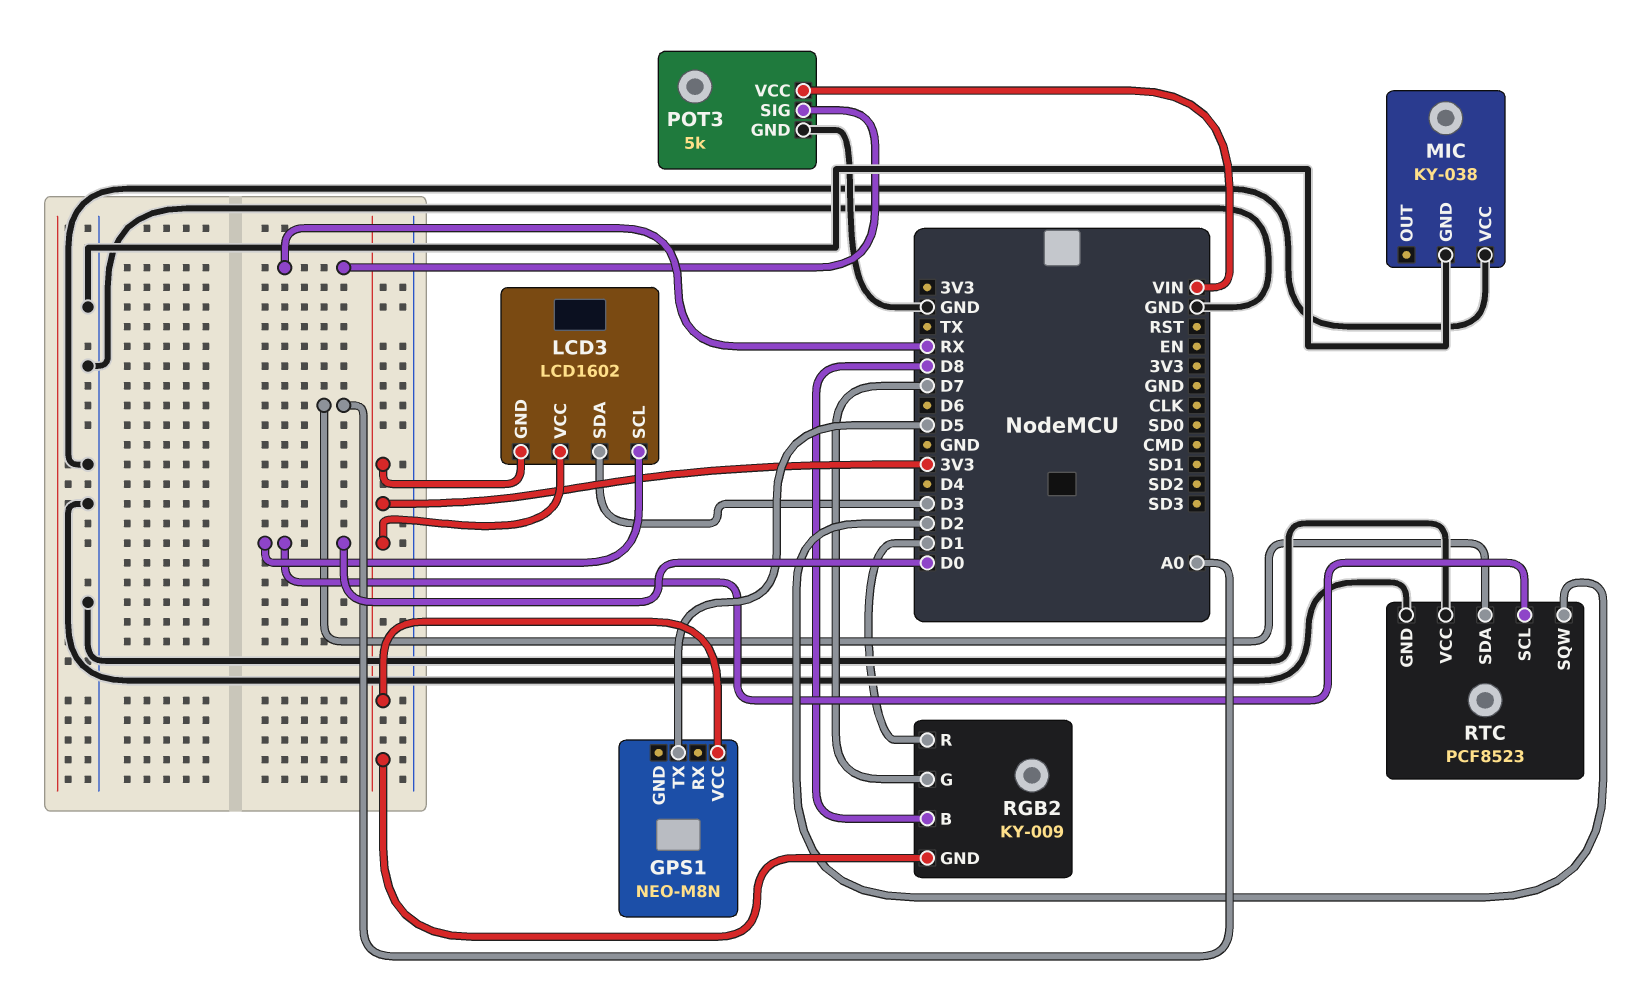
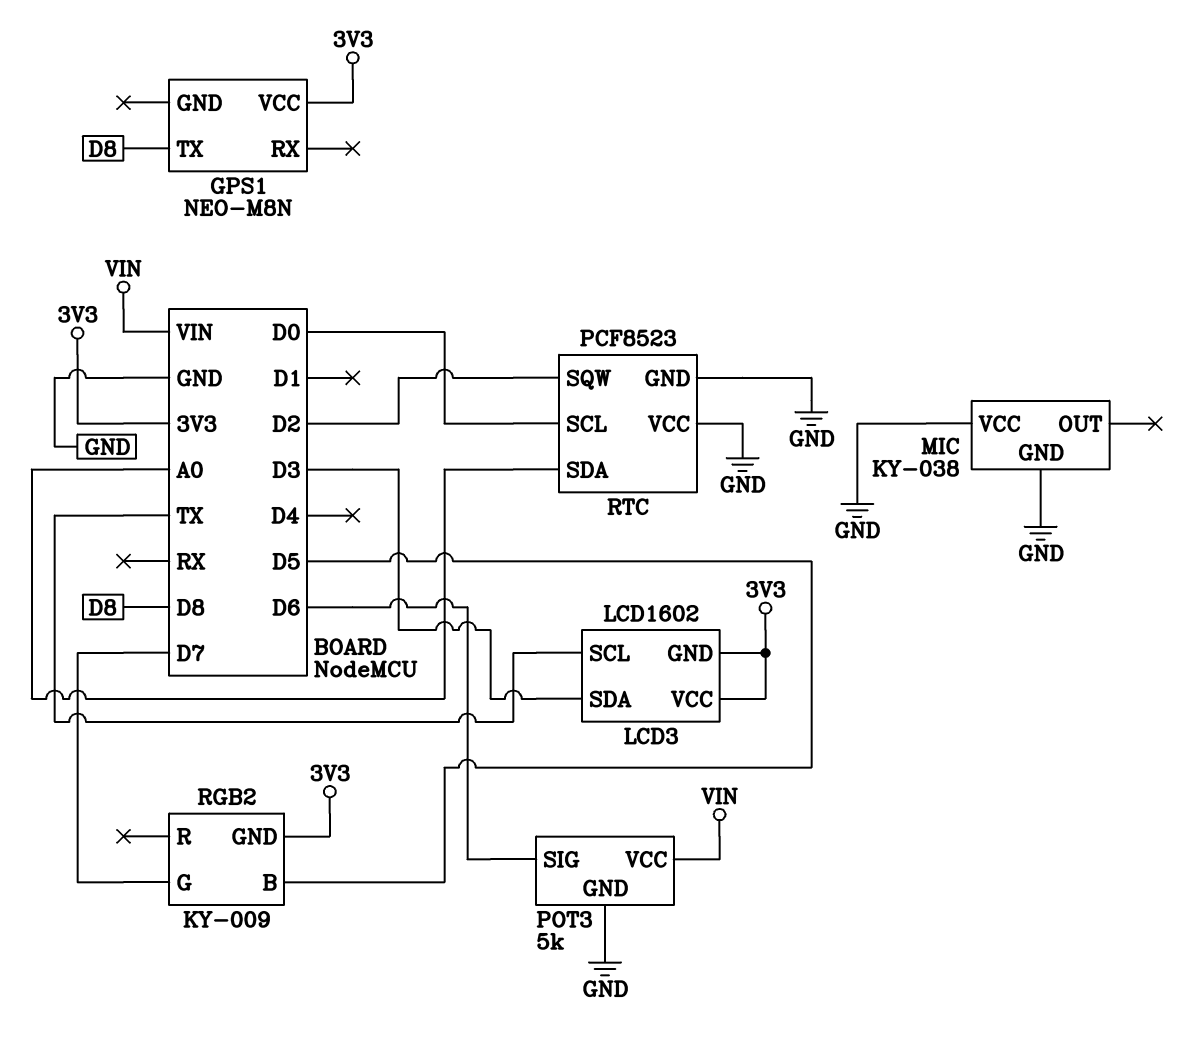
GPS1 pin TX: D5 -> D8
LCD3 pin SCL: D0 -> TX
POT3 pin SIG: RX -> D6
RGB2 pin B: D8 -> D5
RGB2 pin R: D1 -> none

